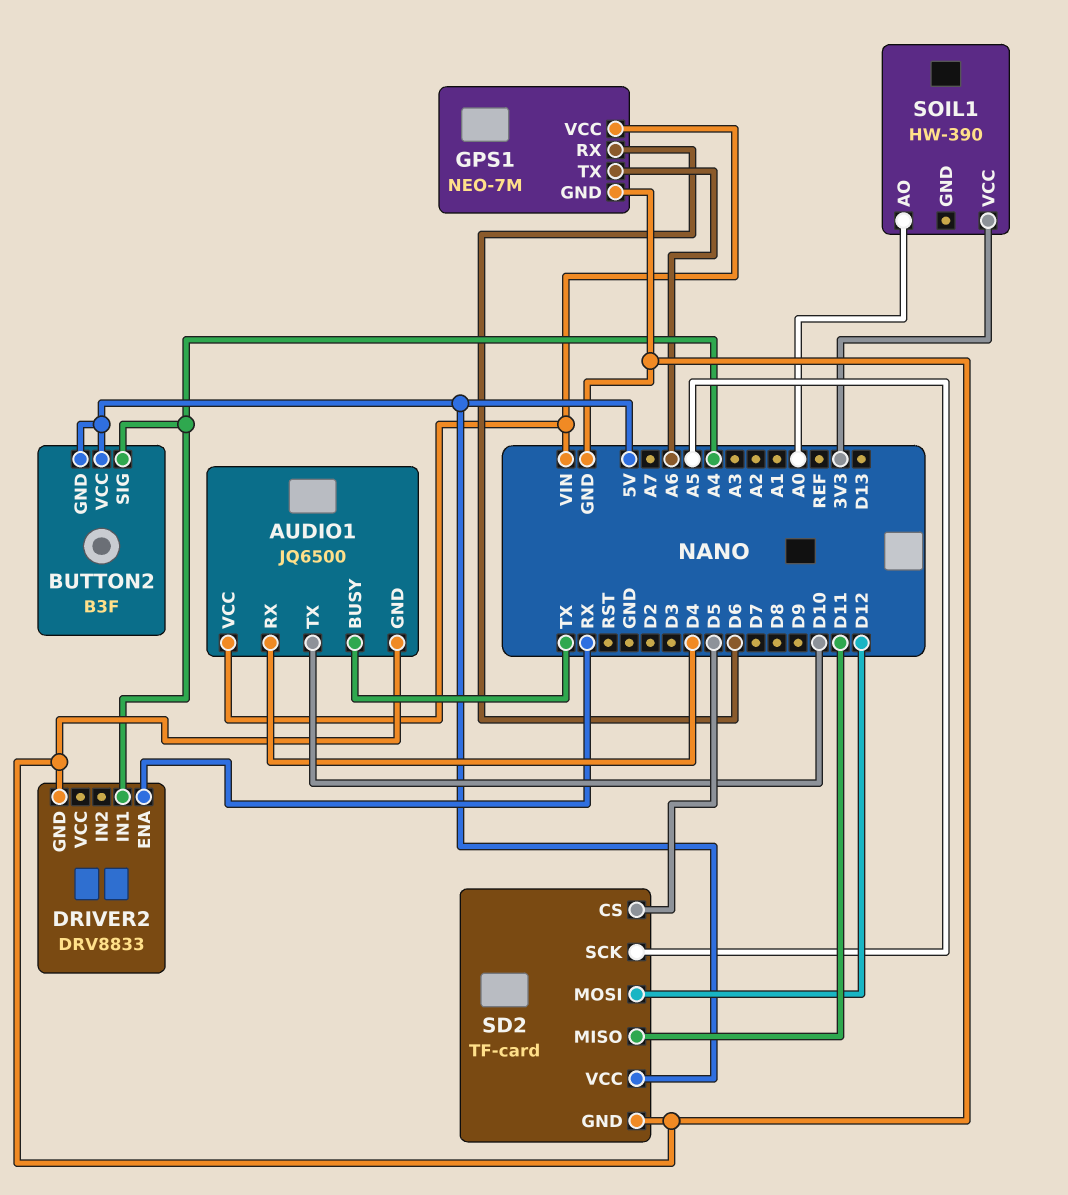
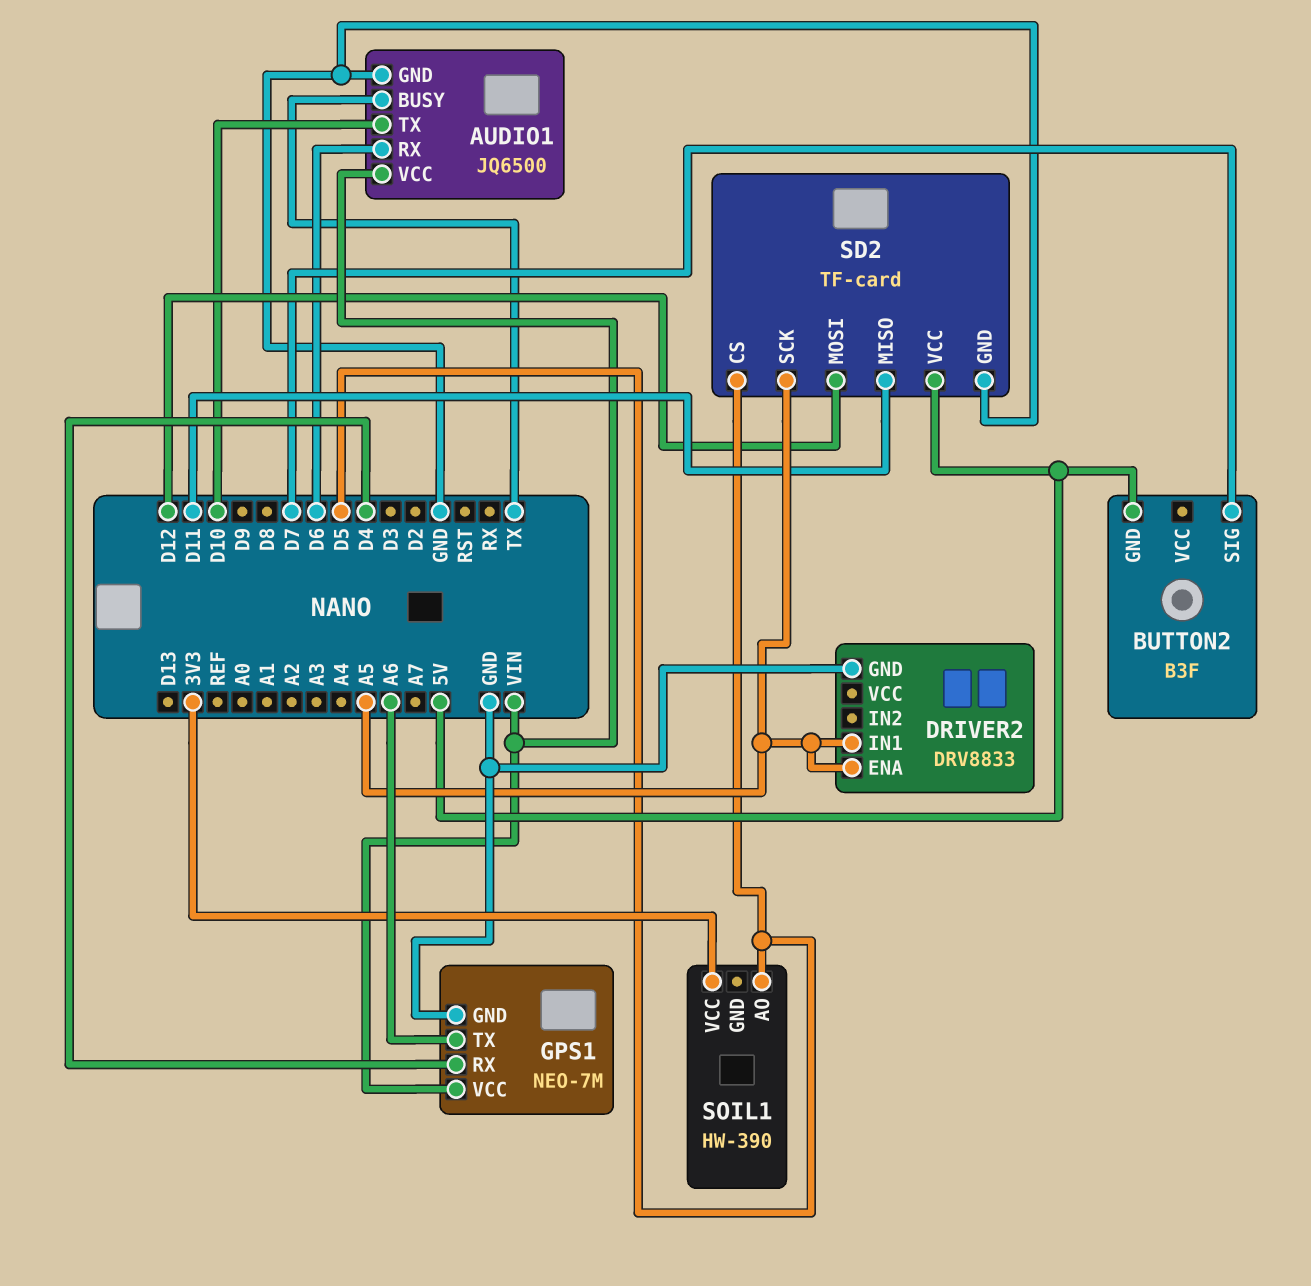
AUDIO1 pin RX: D4 -> D6
BUTTON2 pin SIG: A4 -> D7
BUTTON2 pin VCC: 5V -> none
DRIVER2 pin ENA: RX -> A5
DRIVER2 pin IN1: A4 -> A5
GPS1 pin RX: D6 -> D4
SOIL1 pin AO: A0 -> D5

